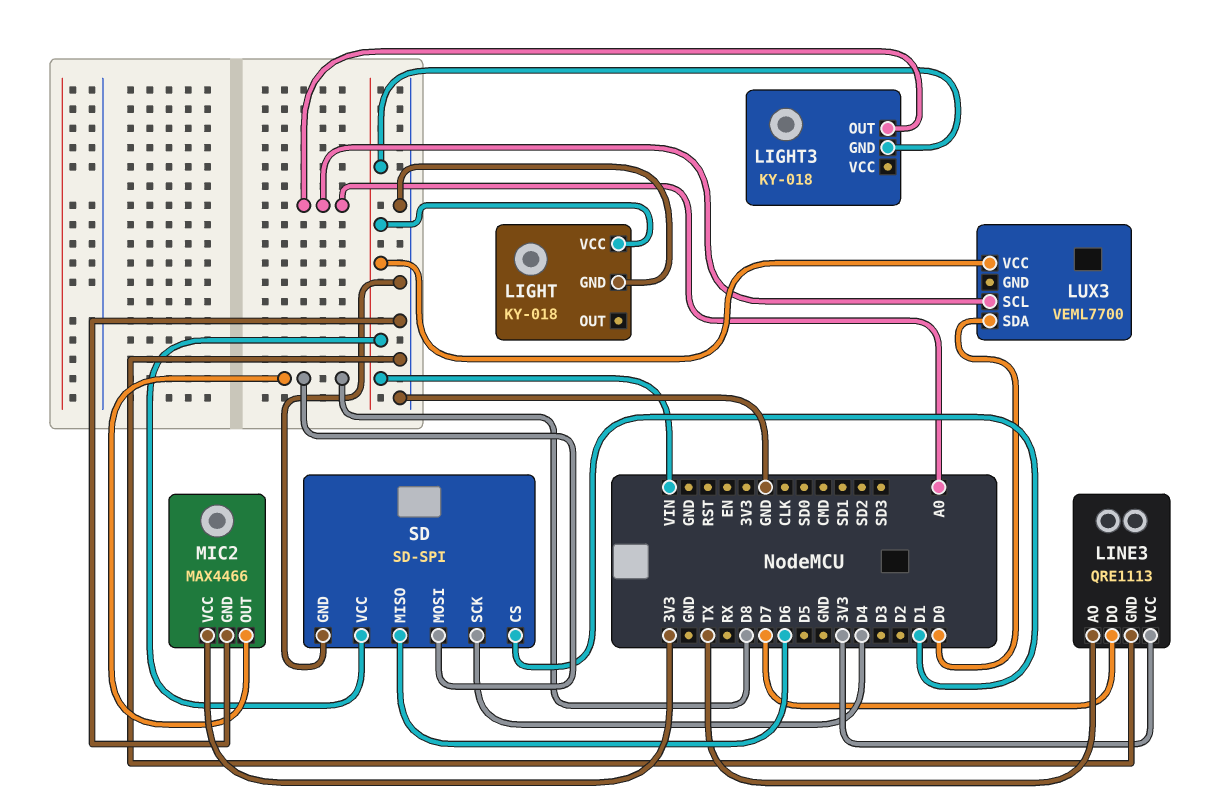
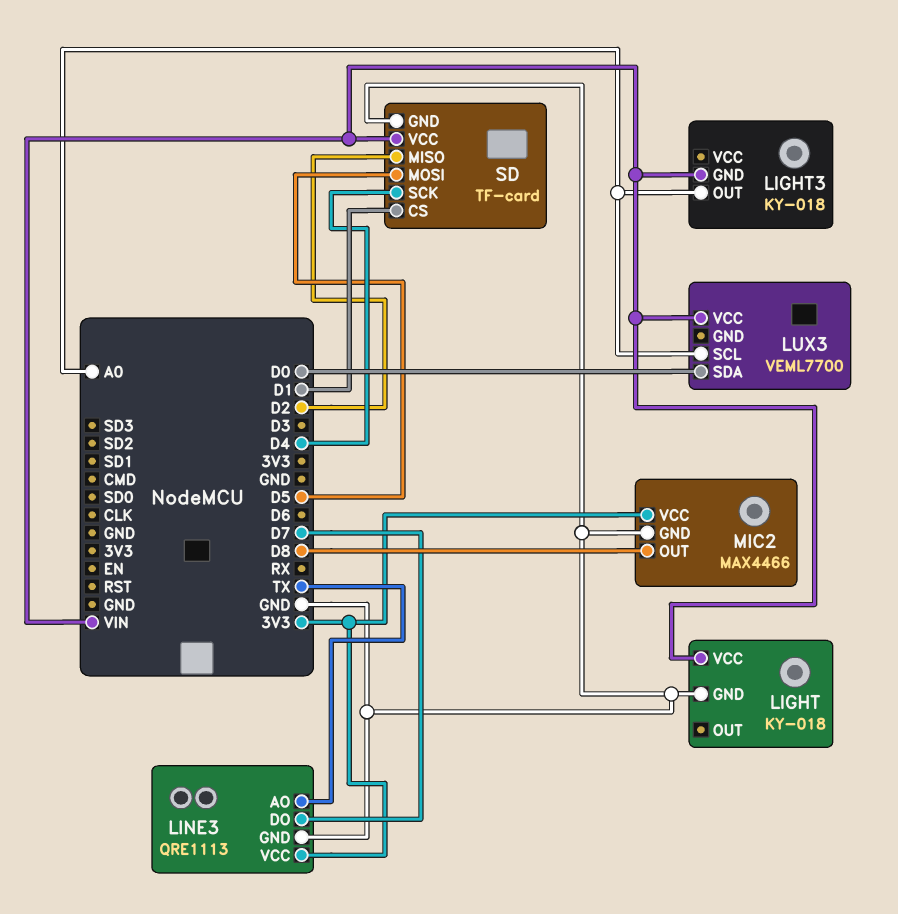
SD: SD-SPI -> TF-card
SD pin MISO: D6 -> D2
SD pin MOSI: D8 -> D5

